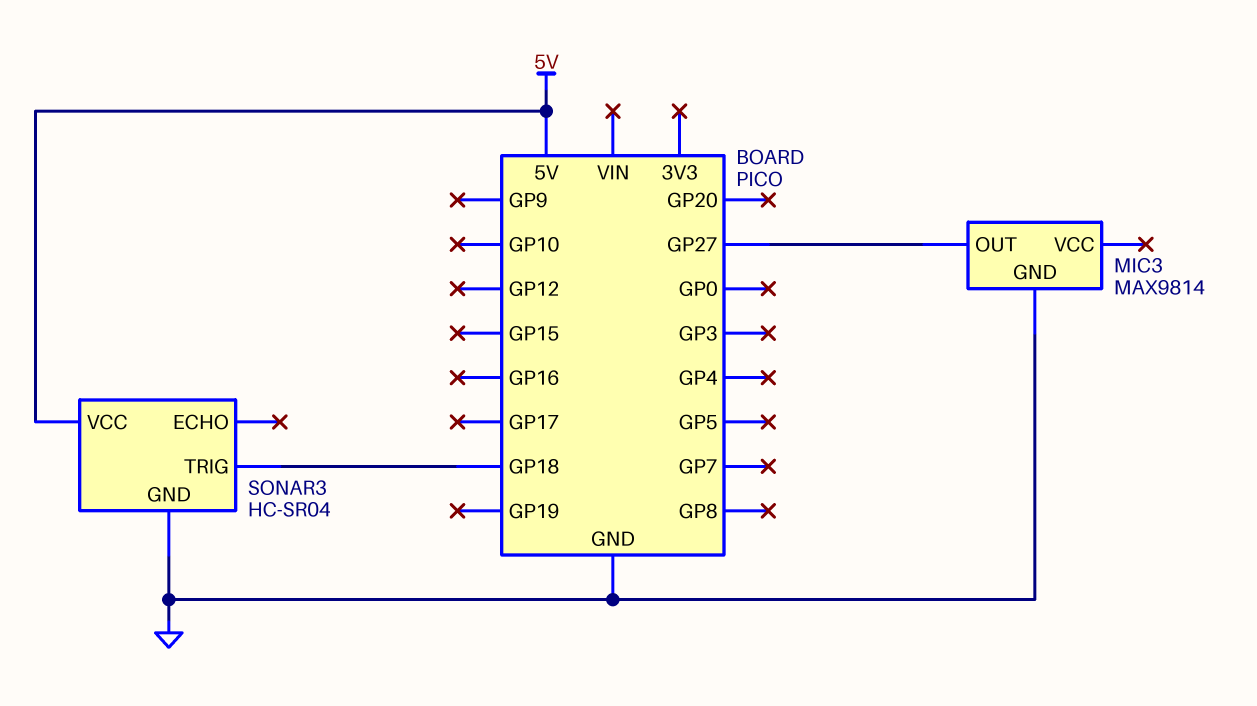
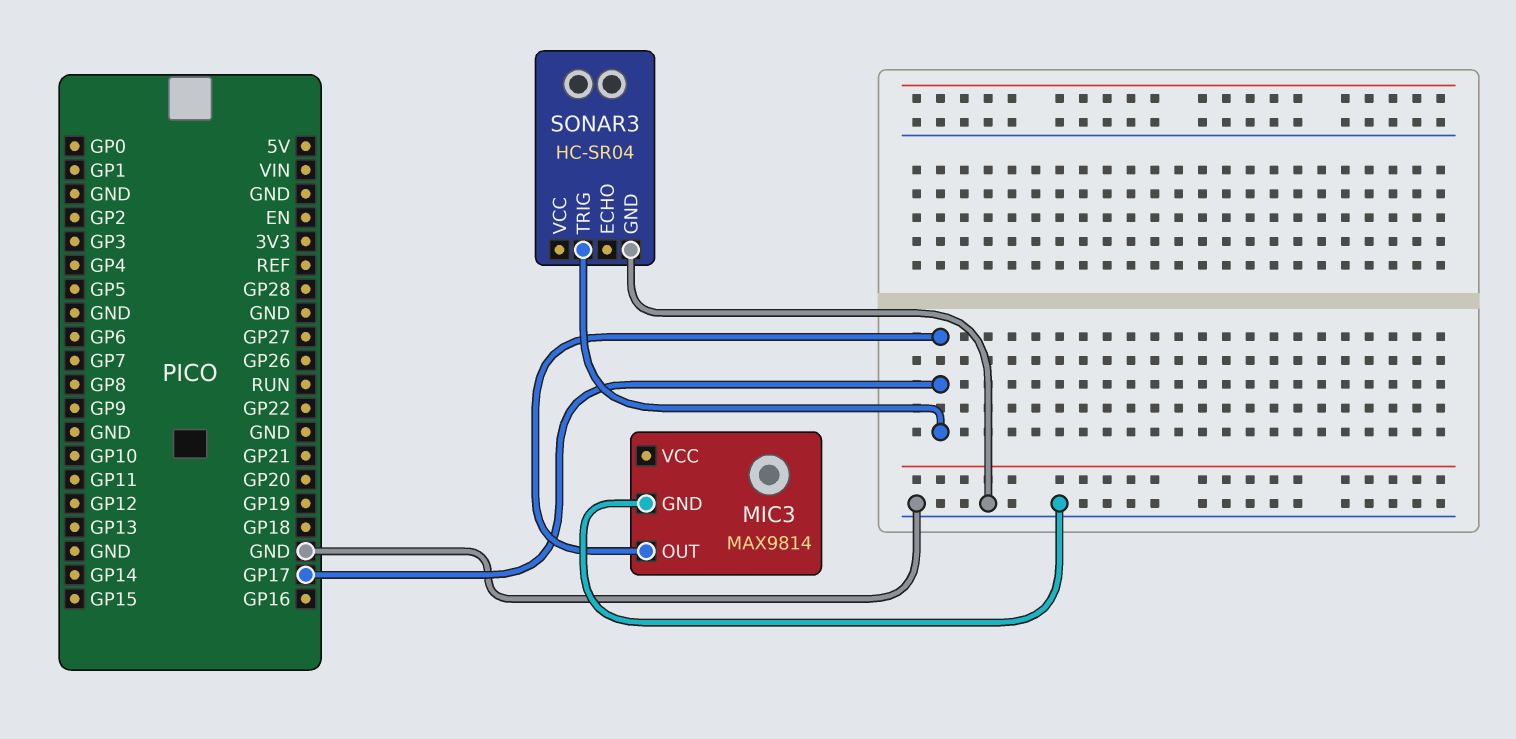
MIC3 pin OUT: GP27 -> GP17
SONAR3 pin TRIG: GP18 -> GP17
SONAR3 pin VCC: 5V -> none

